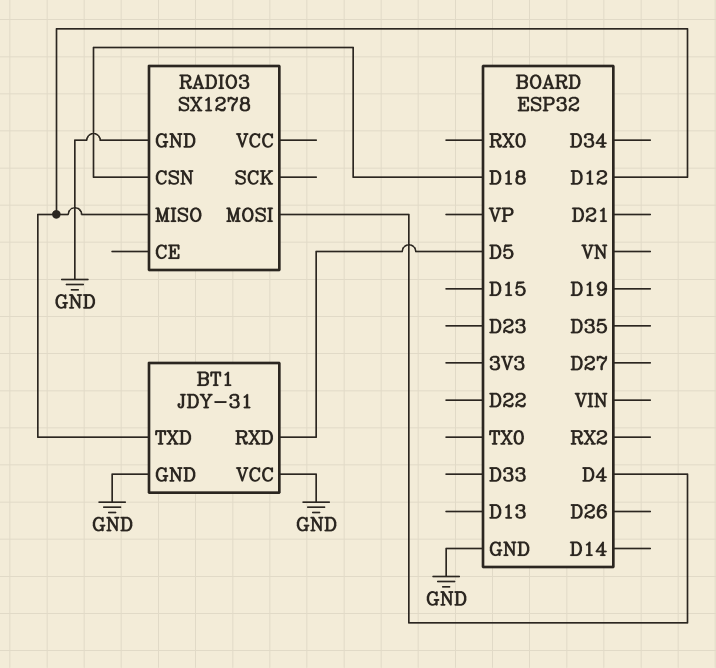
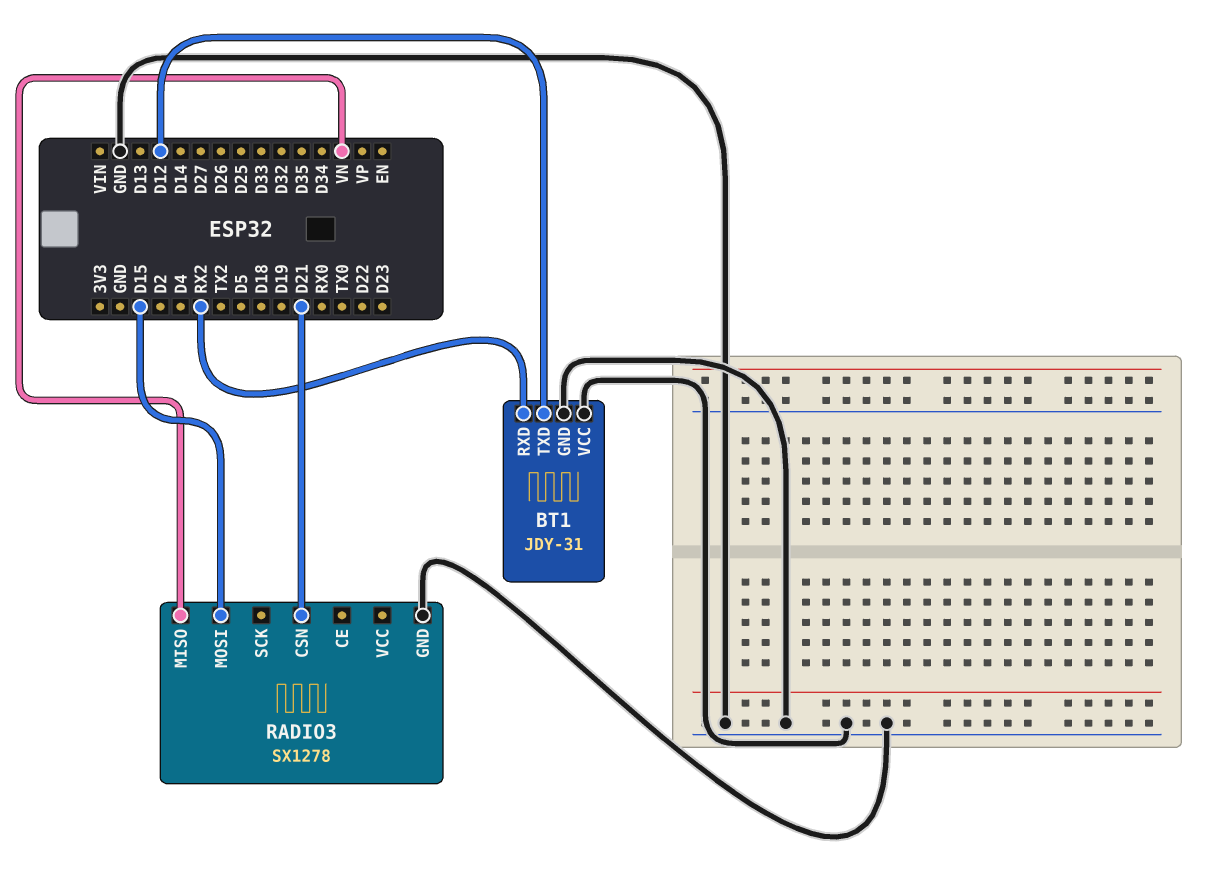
BT1 pin RXD: D5 -> RX2
RADIO3 pin CSN: D18 -> D21
RADIO3 pin MISO: D12 -> VN
RADIO3 pin MOSI: D4 -> D15

